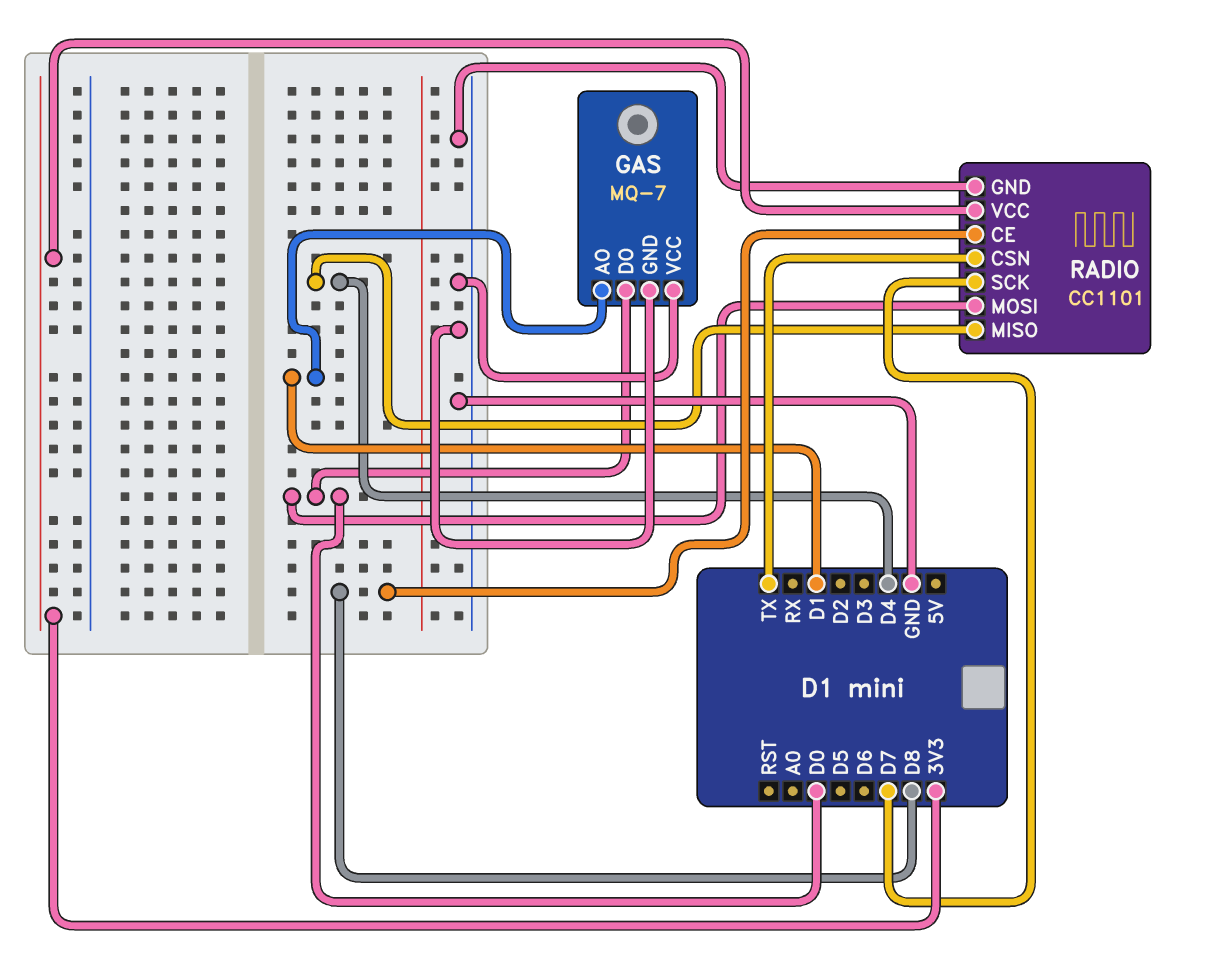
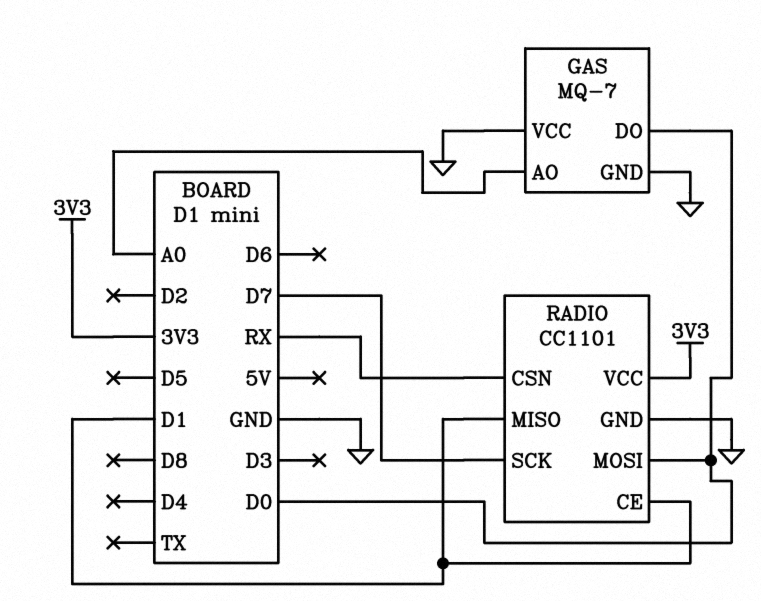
GAS pin AO: D1 -> A0
RADIO pin CE: D8 -> D1
RADIO pin CSN: TX -> RX
RADIO pin MISO: D4 -> D1

